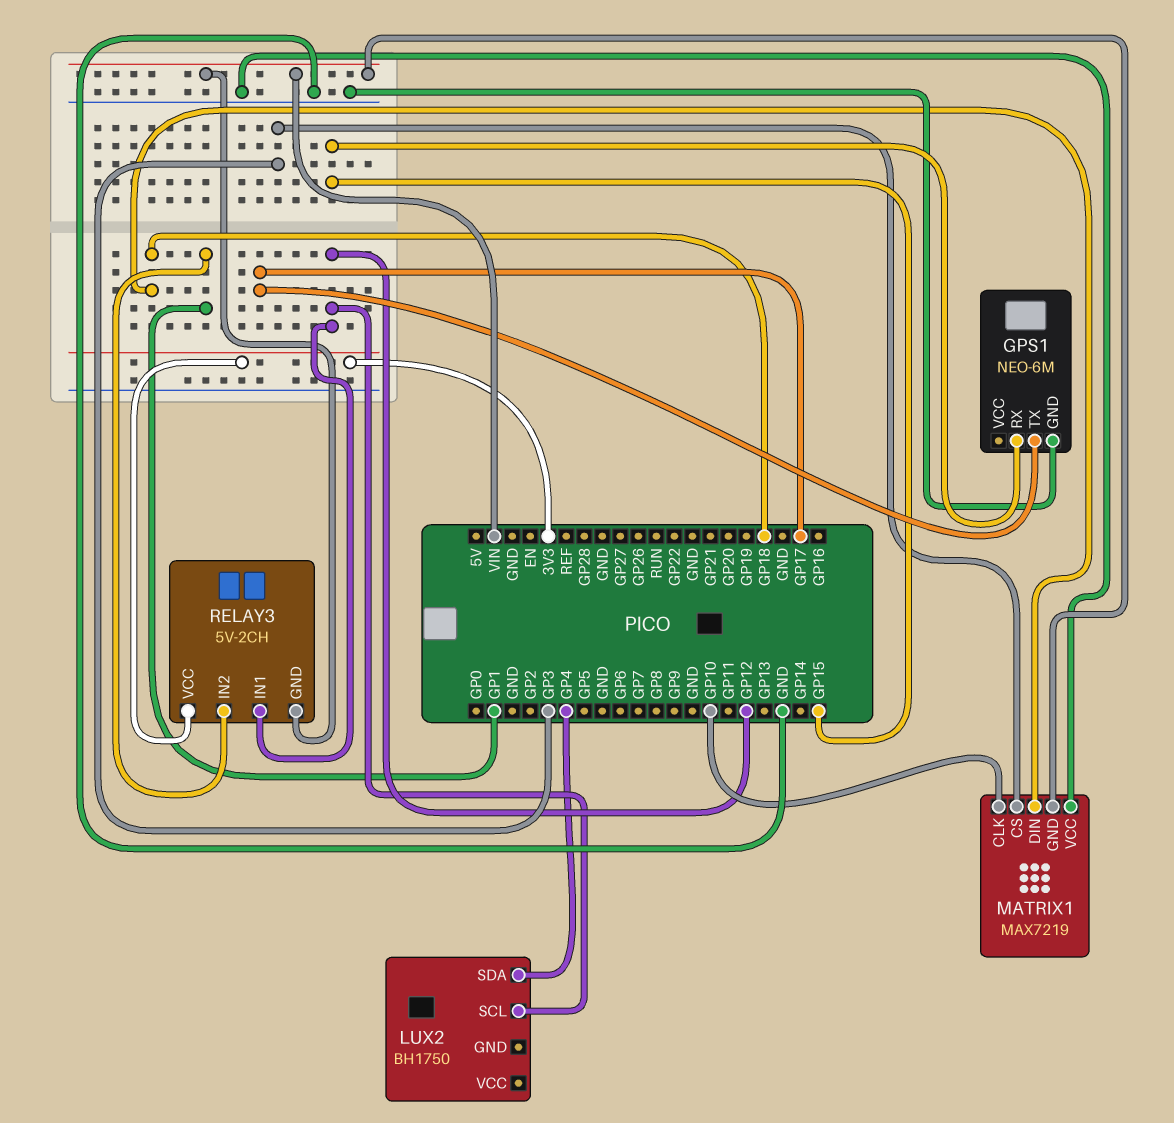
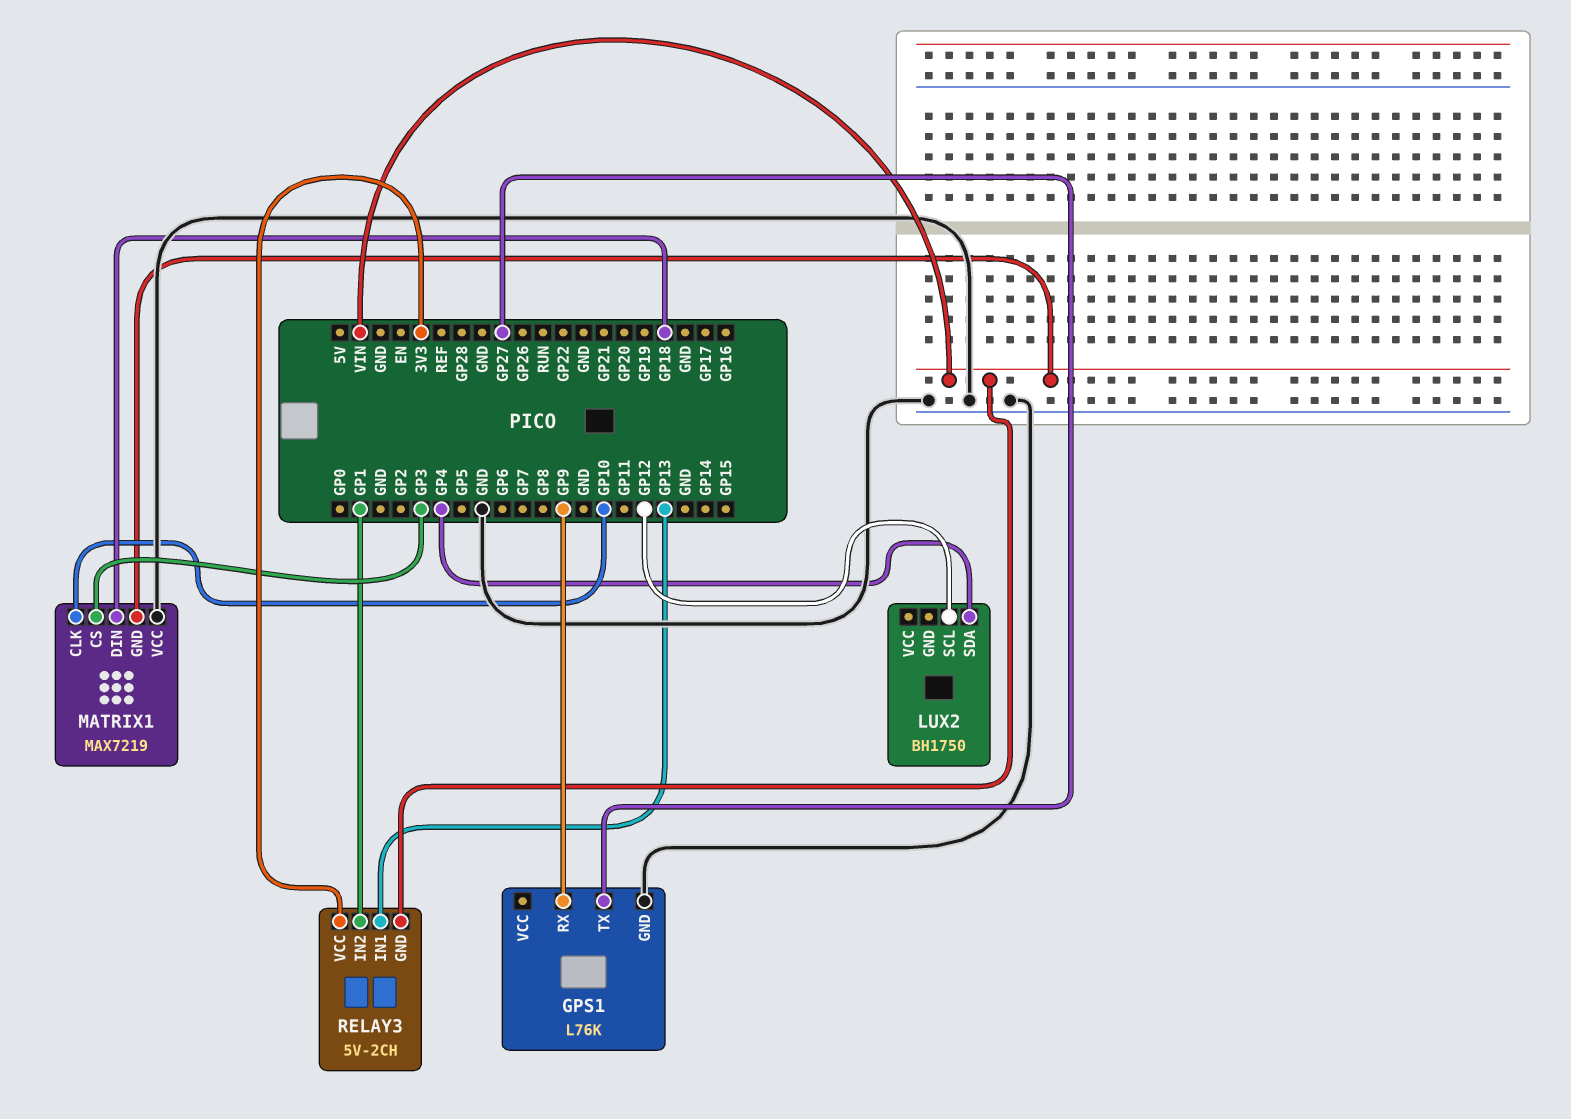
GPS1: NEO-6M -> L76K
GPS1 pin RX: GP15 -> GP9
GPS1 pin TX: GP17 -> GP27
RELAY3 pin IN1: GP12 -> GP13

